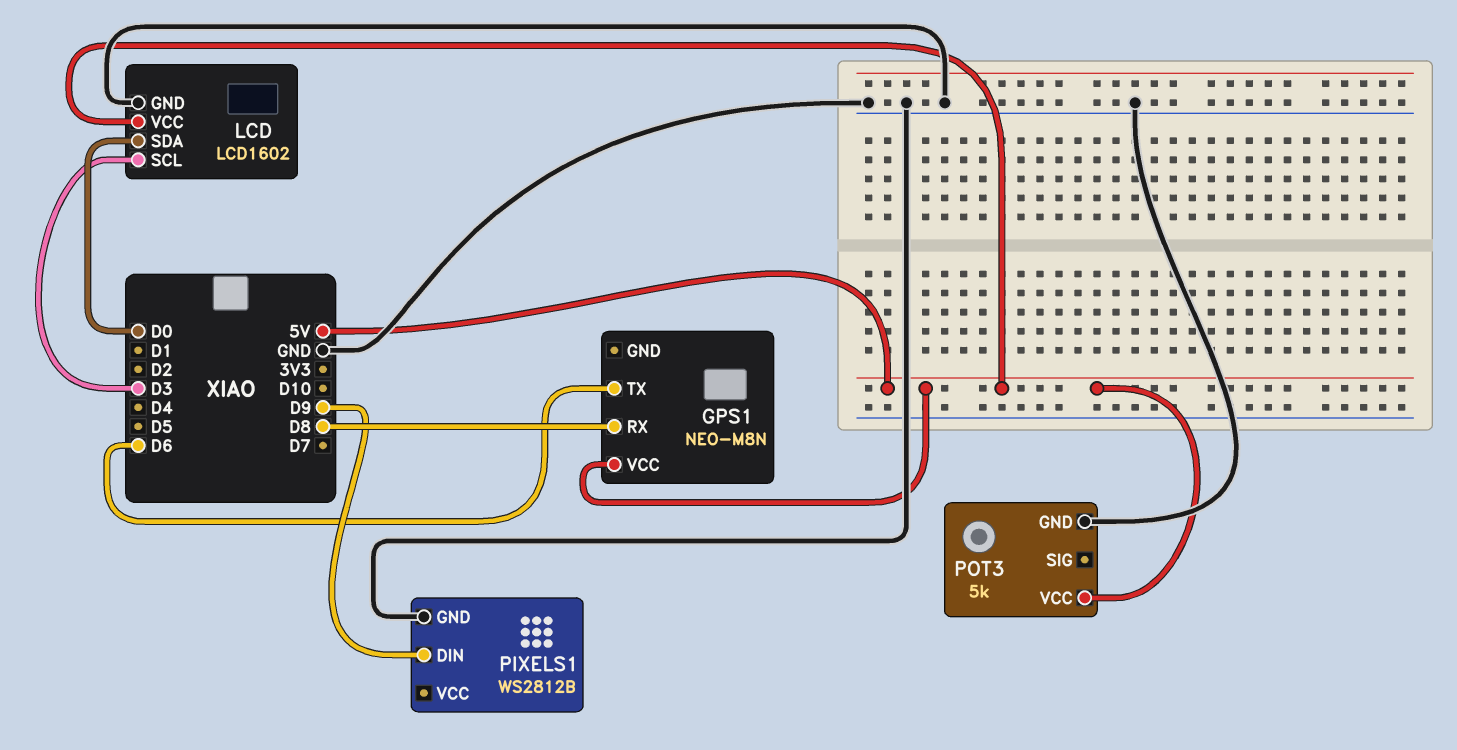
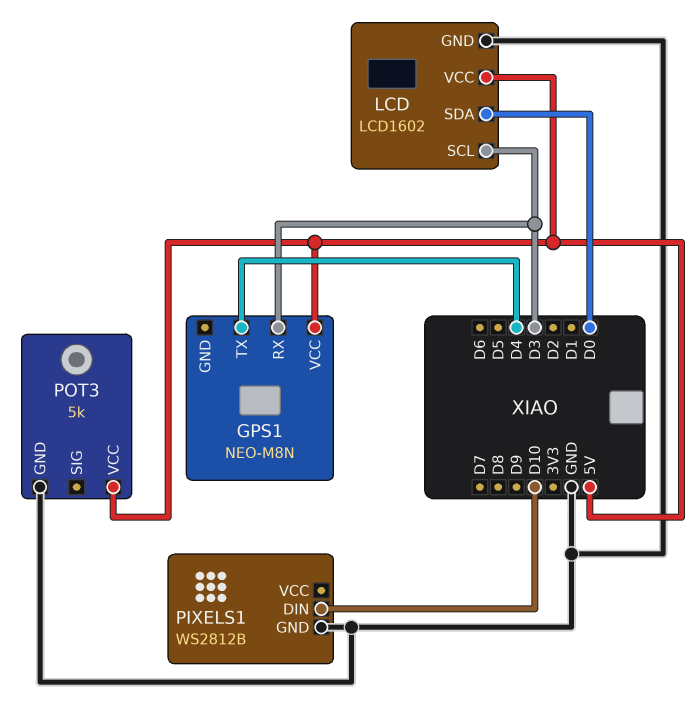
GPS1 pin RX: D8 -> D3
GPS1 pin TX: D6 -> D4
PIXELS1 pin DIN: D9 -> D10

